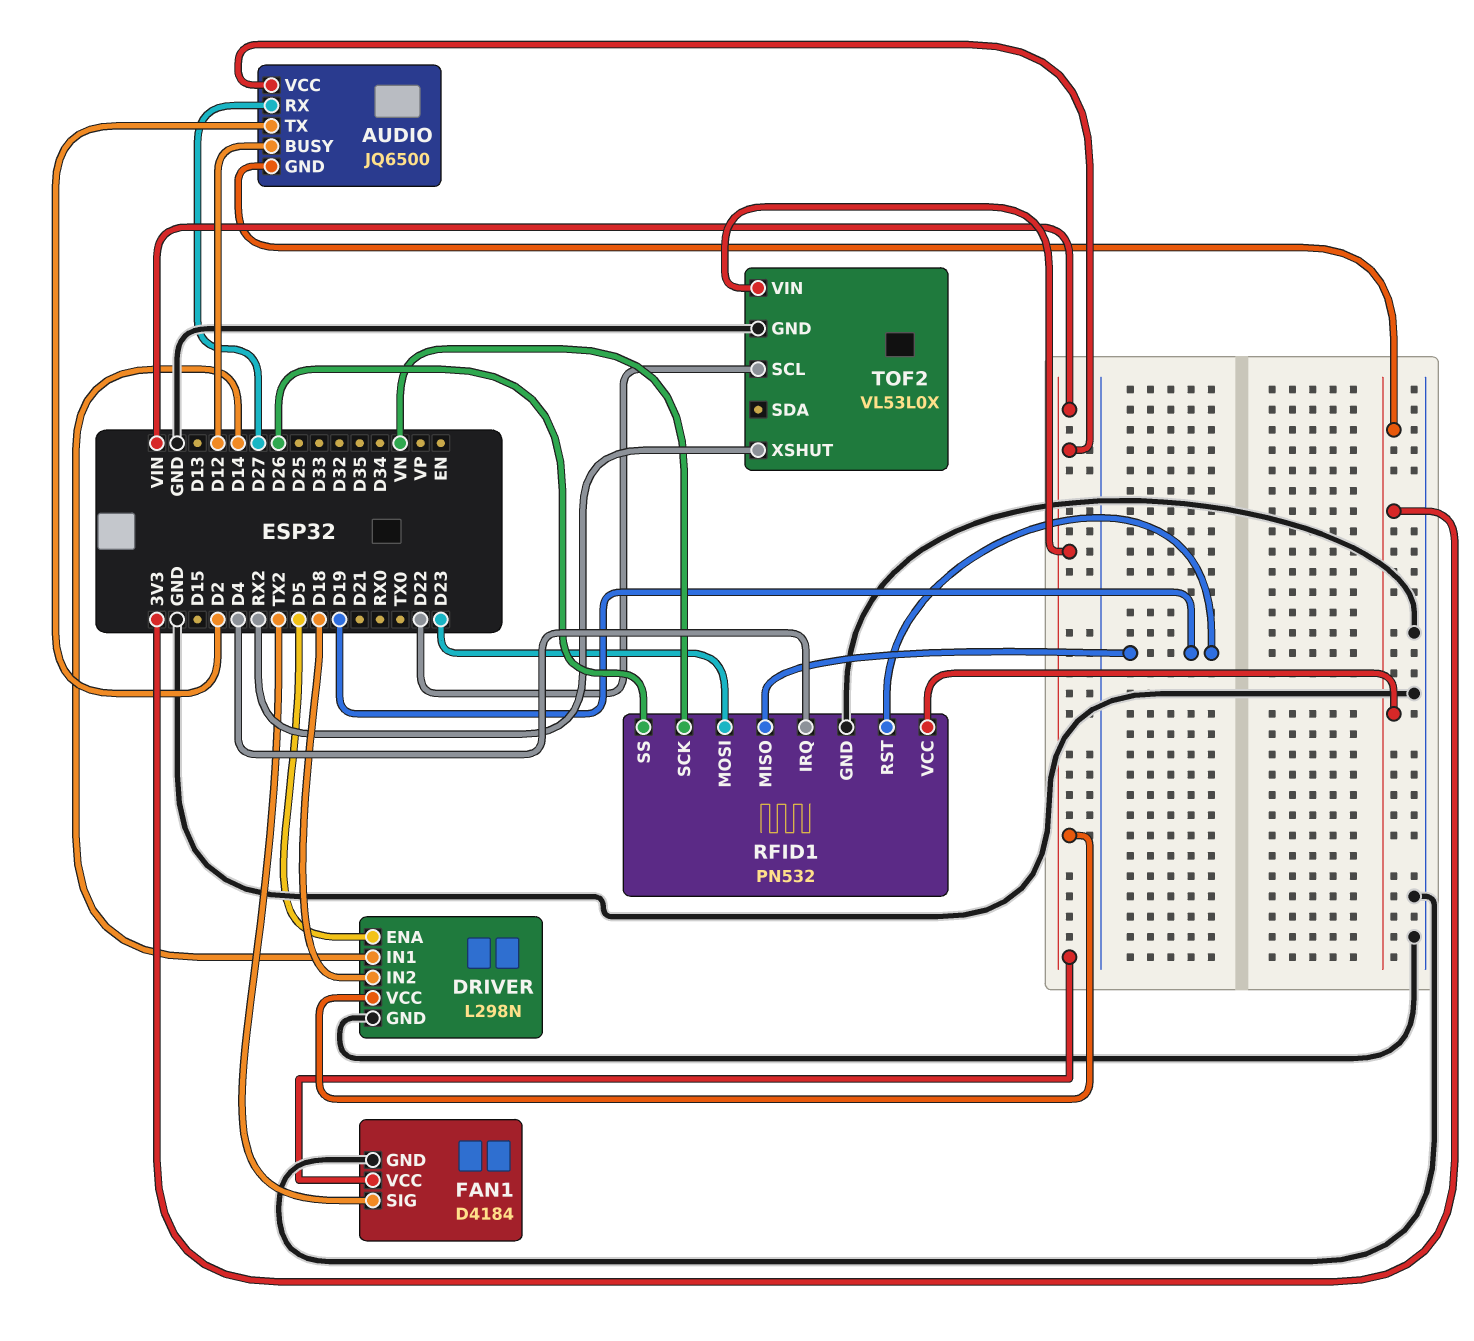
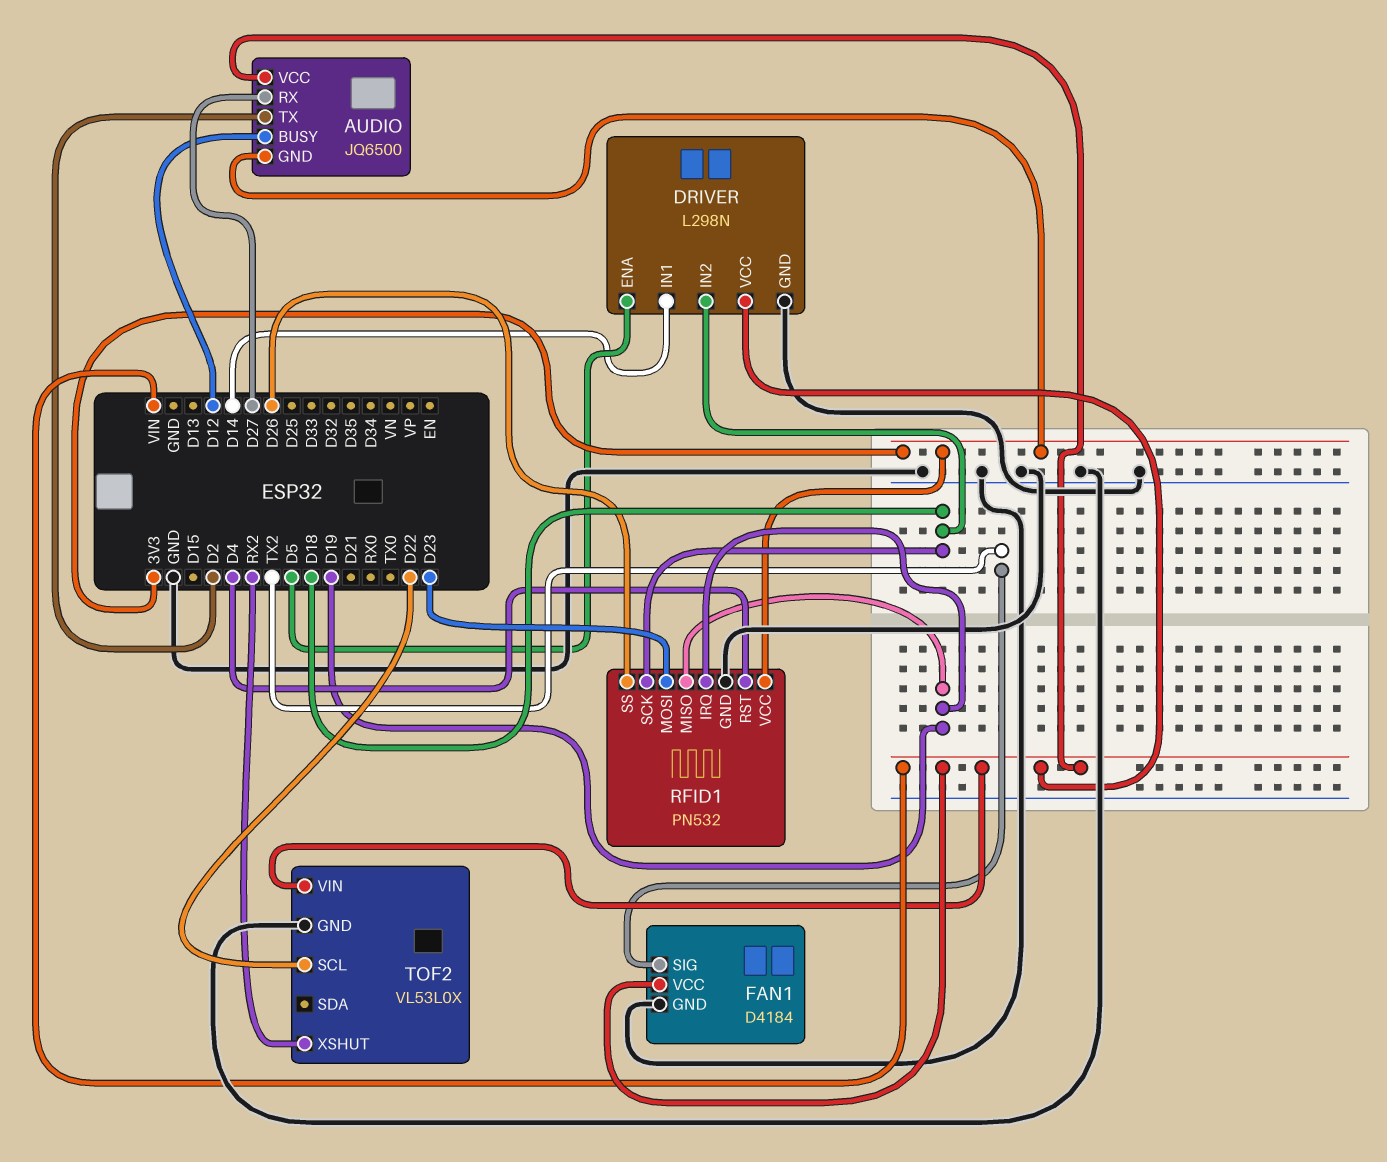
RFID1 pin IRQ: D4 -> D19
RFID1 pin RST: D19 -> D4
RFID1 pin SCK: VN -> D18

